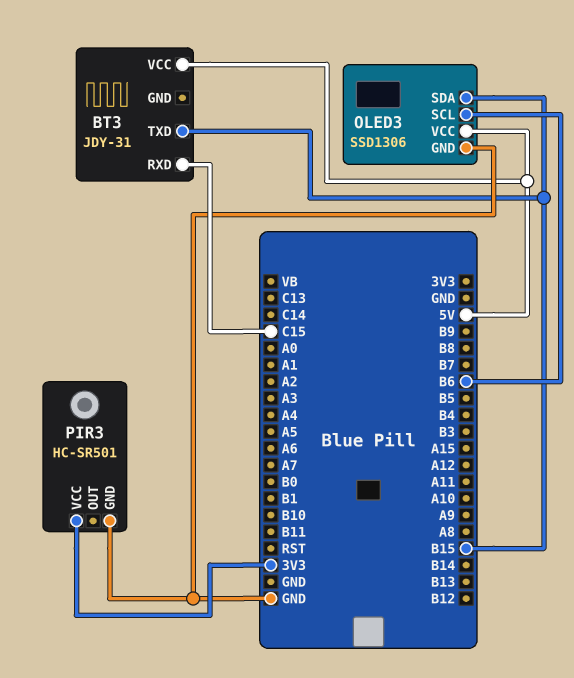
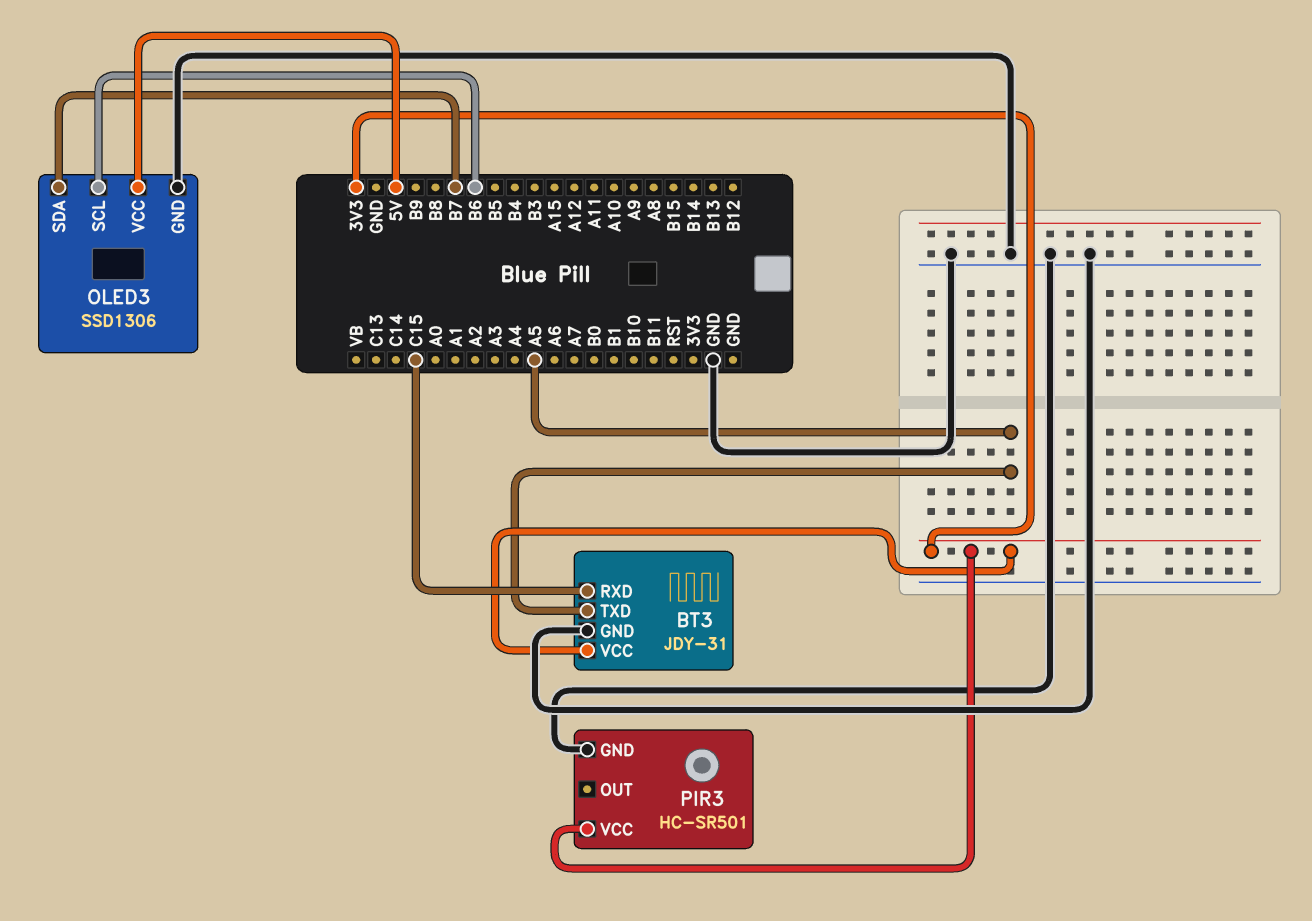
BT3 pin GND: none -> GND
BT3 pin TXD: B15 -> A5
BT3 pin VCC: 5V -> 3V3
OLED3 pin SDA: B15 -> B7

